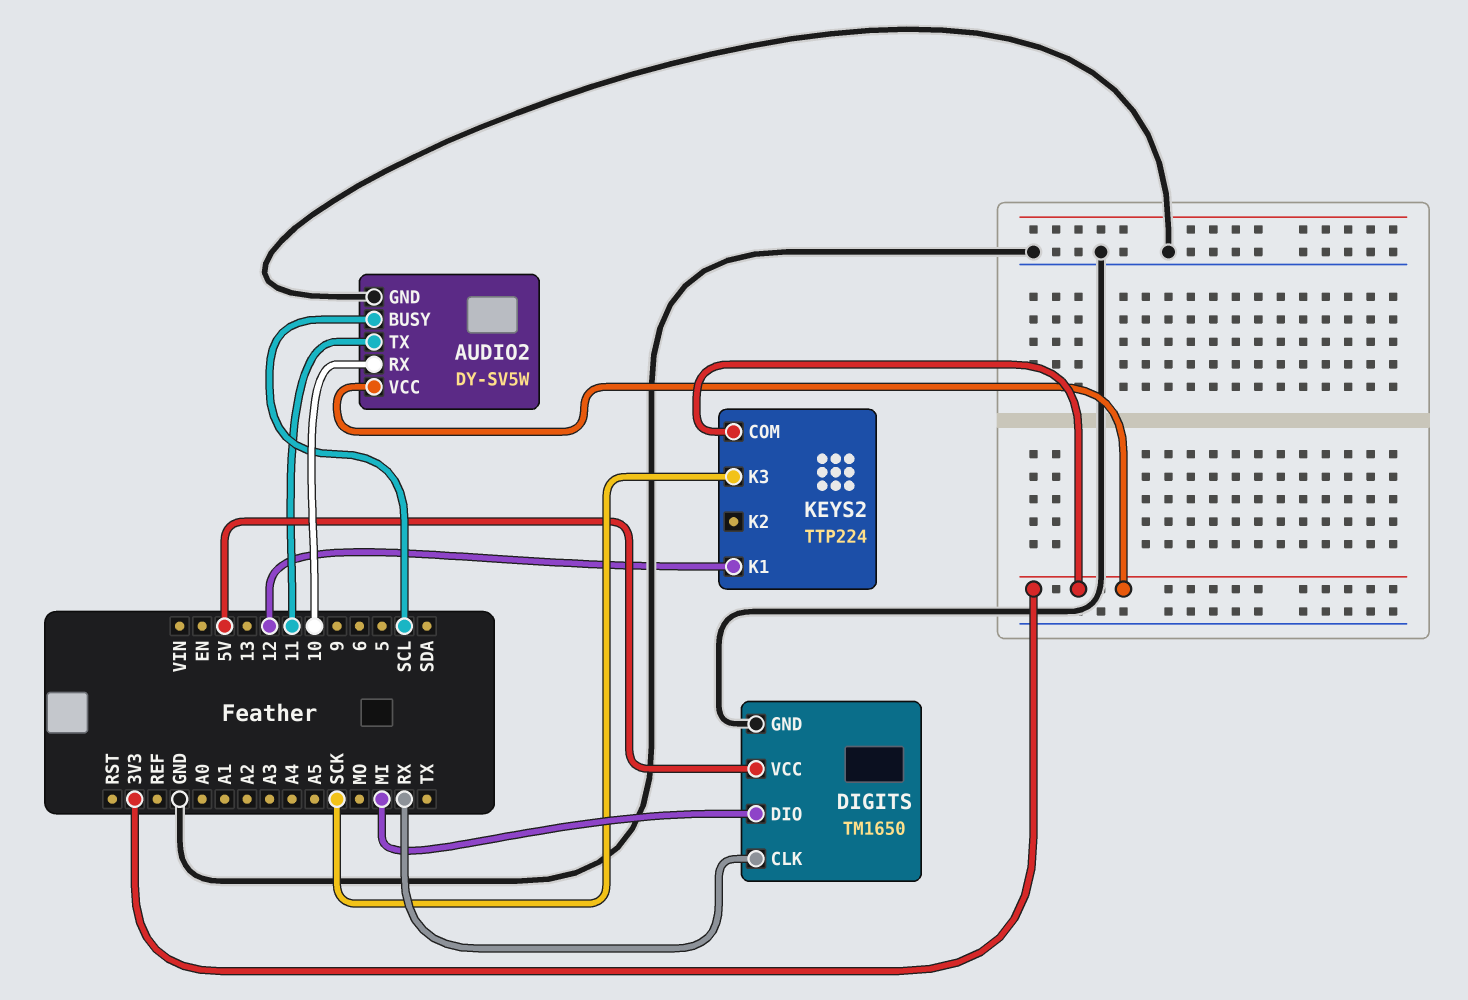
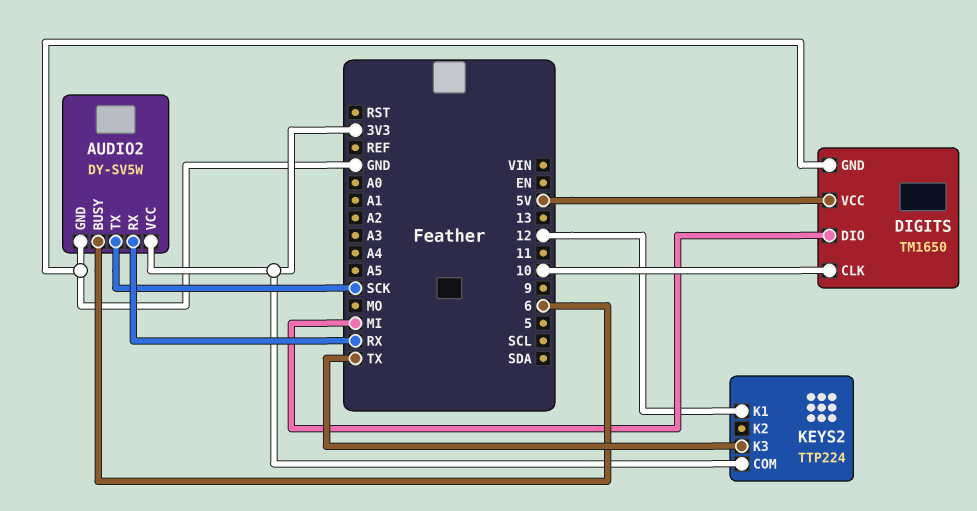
AUDIO2 pin BUSY: SCL -> 6
AUDIO2 pin RX: 10 -> RX
AUDIO2 pin TX: 11 -> SCK
DIGITS pin CLK: RX -> 10
KEYS2 pin K3: SCK -> TX

